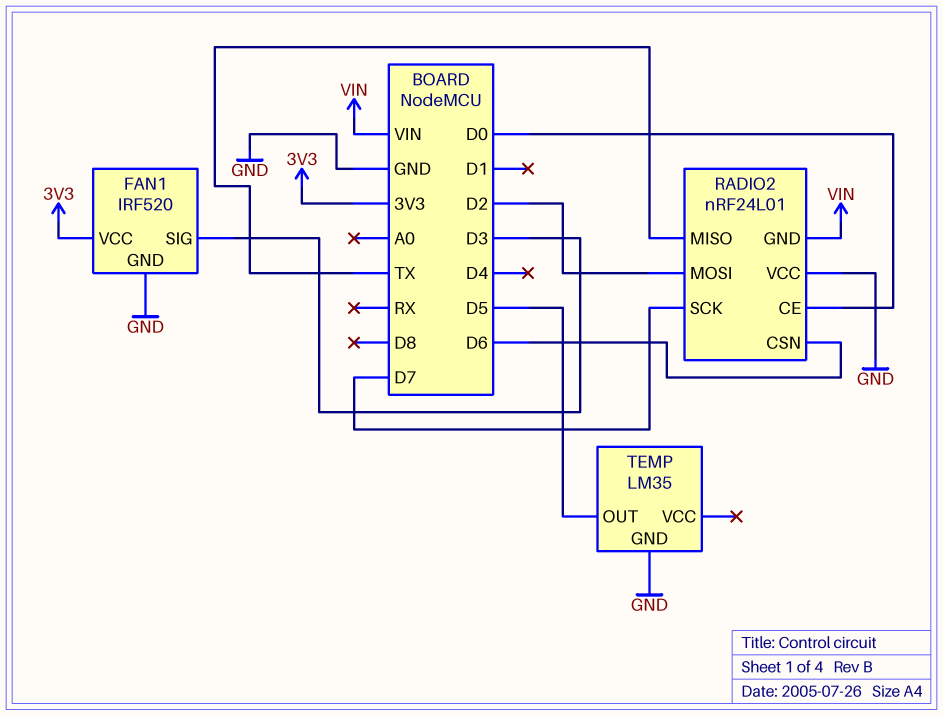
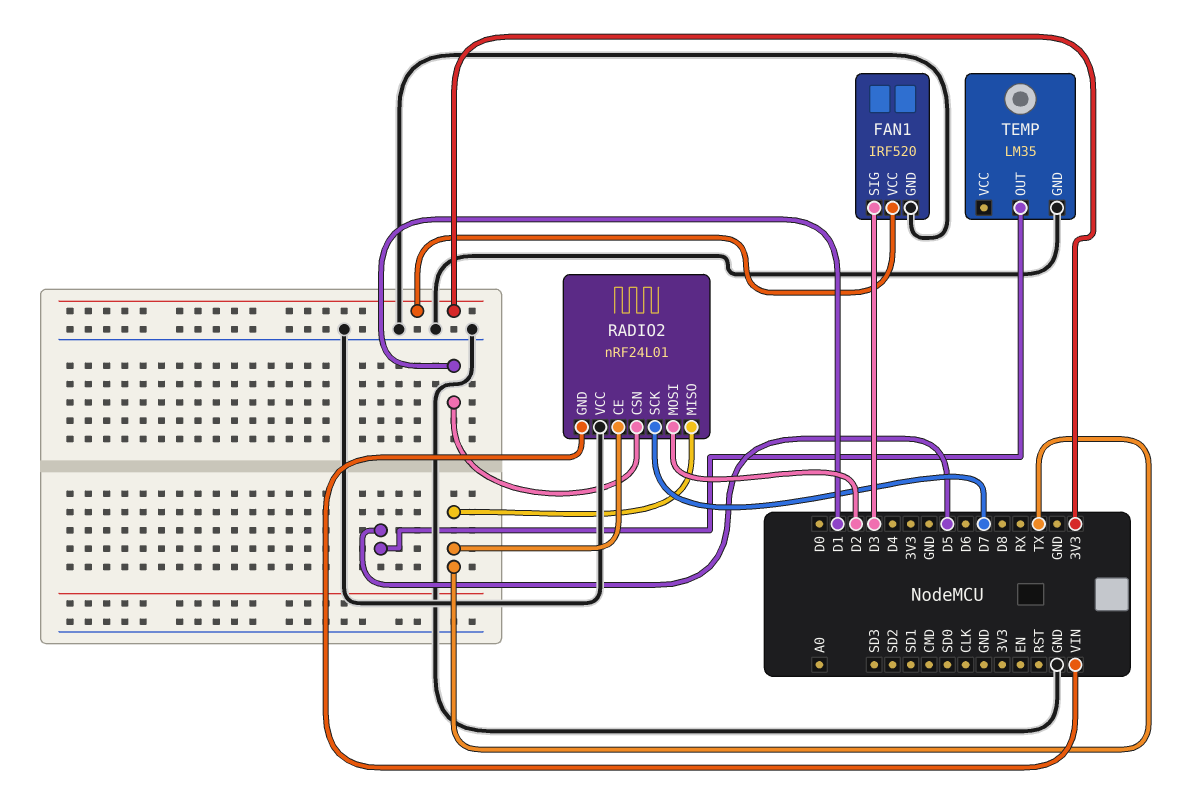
RADIO2 pin CE: D0 -> TX
RADIO2 pin CSN: D6 -> D1

